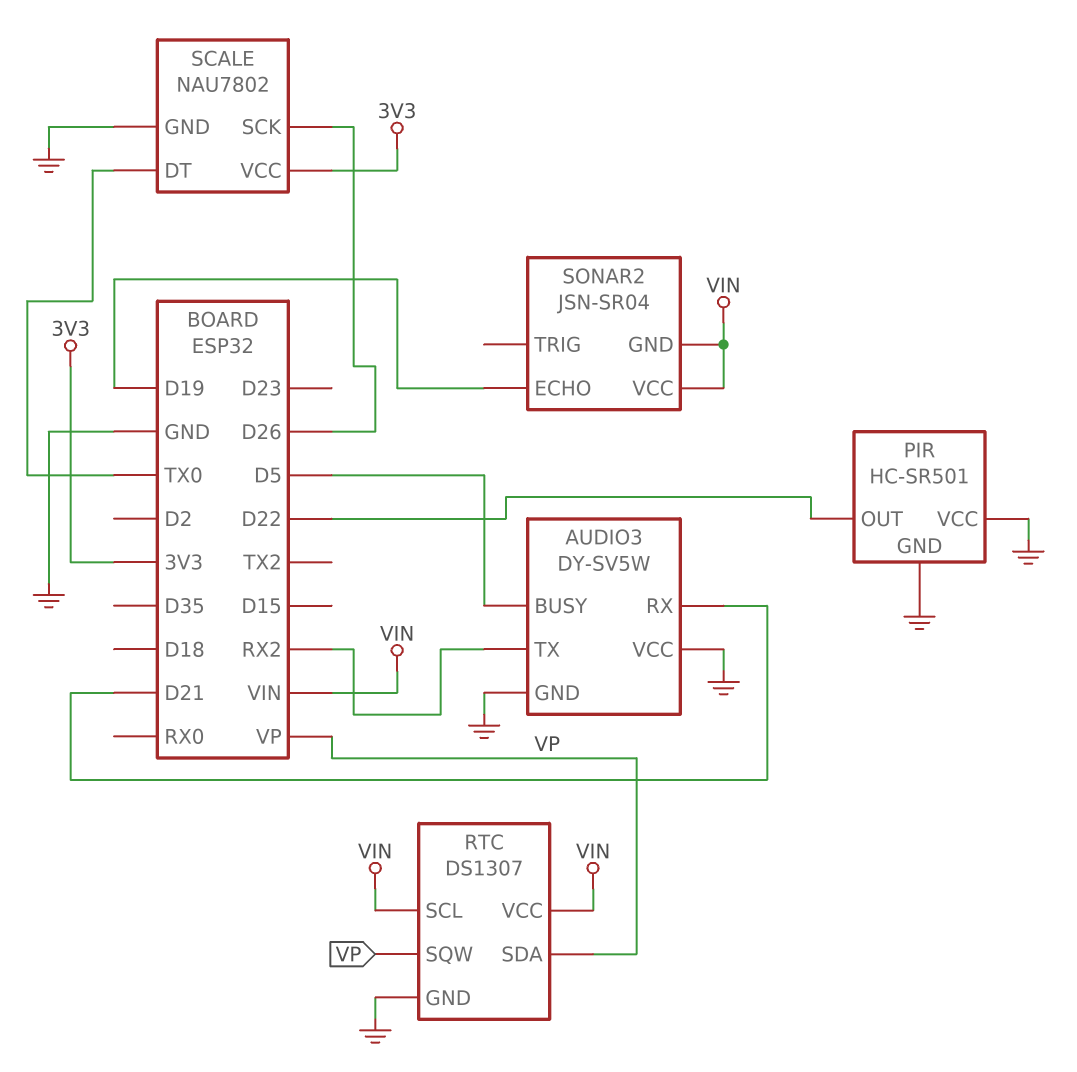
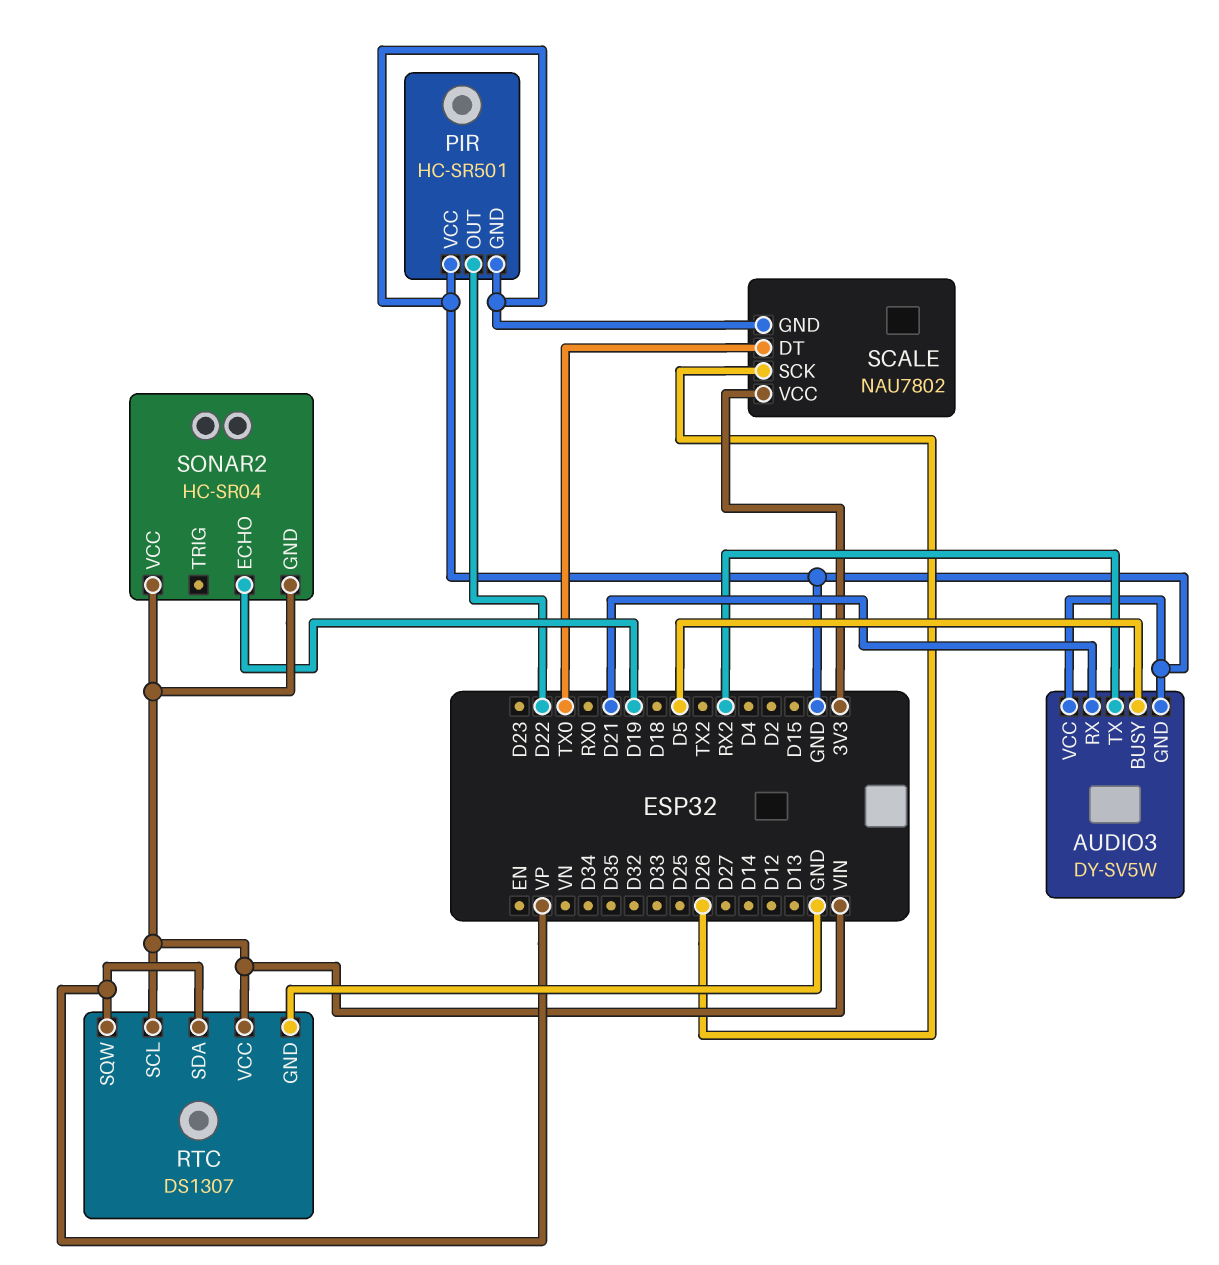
SONAR2: JSN-SR04 -> HC-SR04

